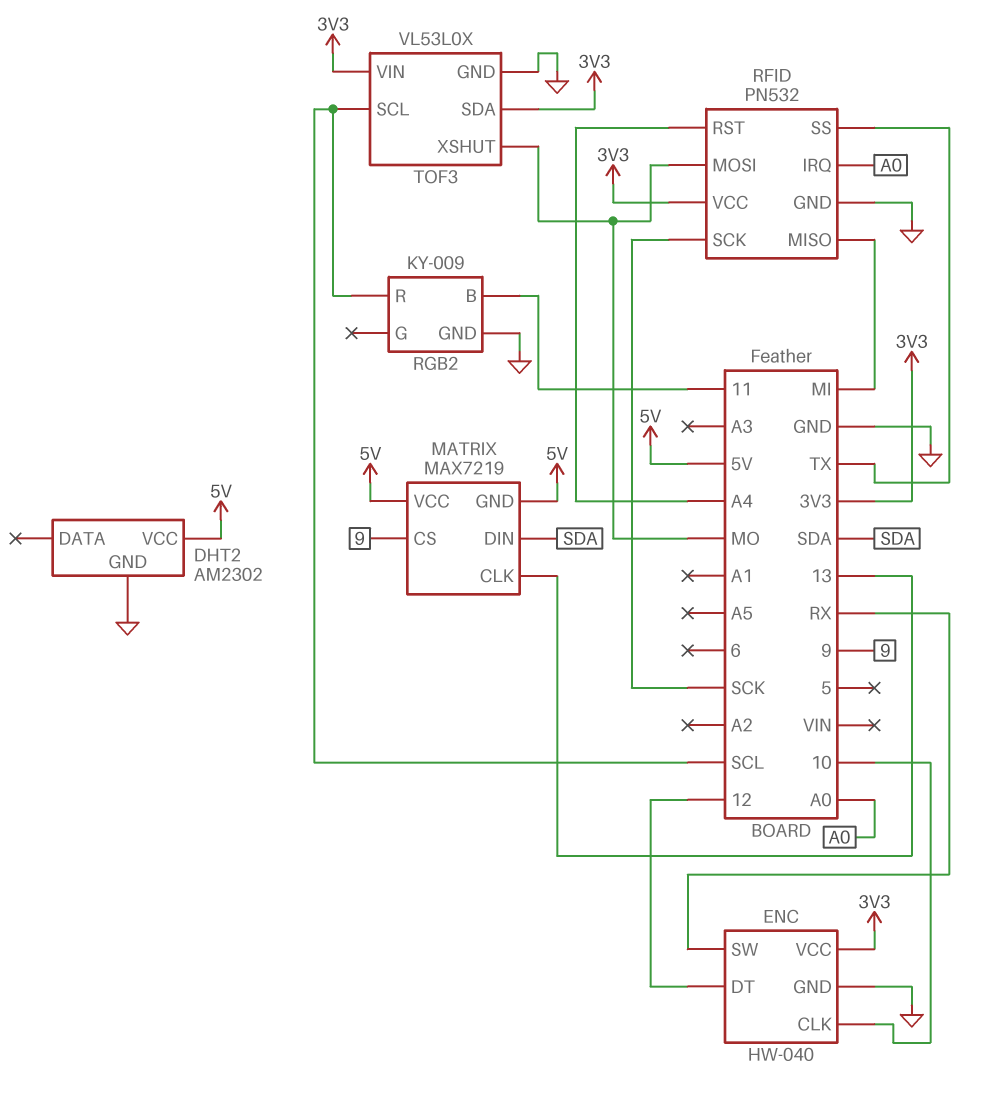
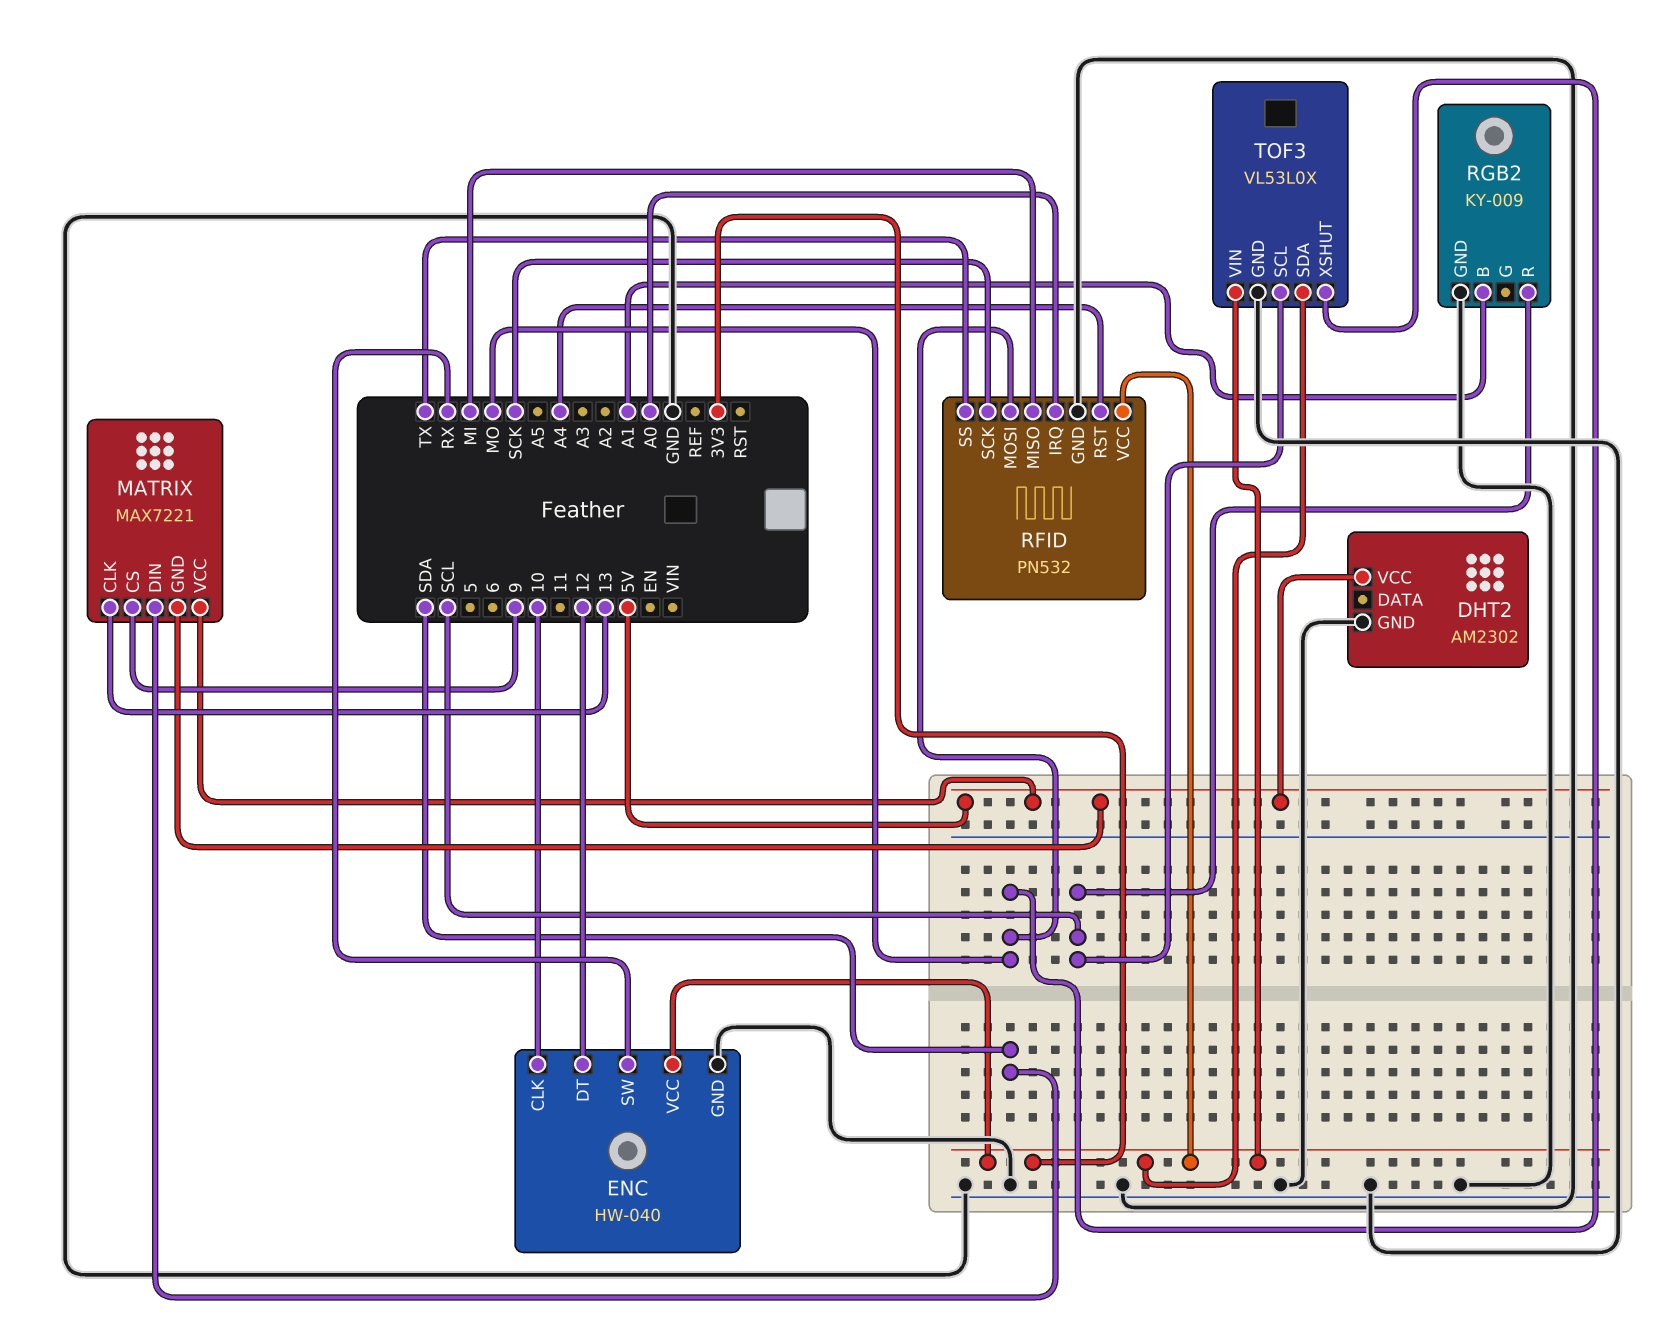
MATRIX: MAX7219 -> MAX7221
RGB2 pin B: 11 -> A1

